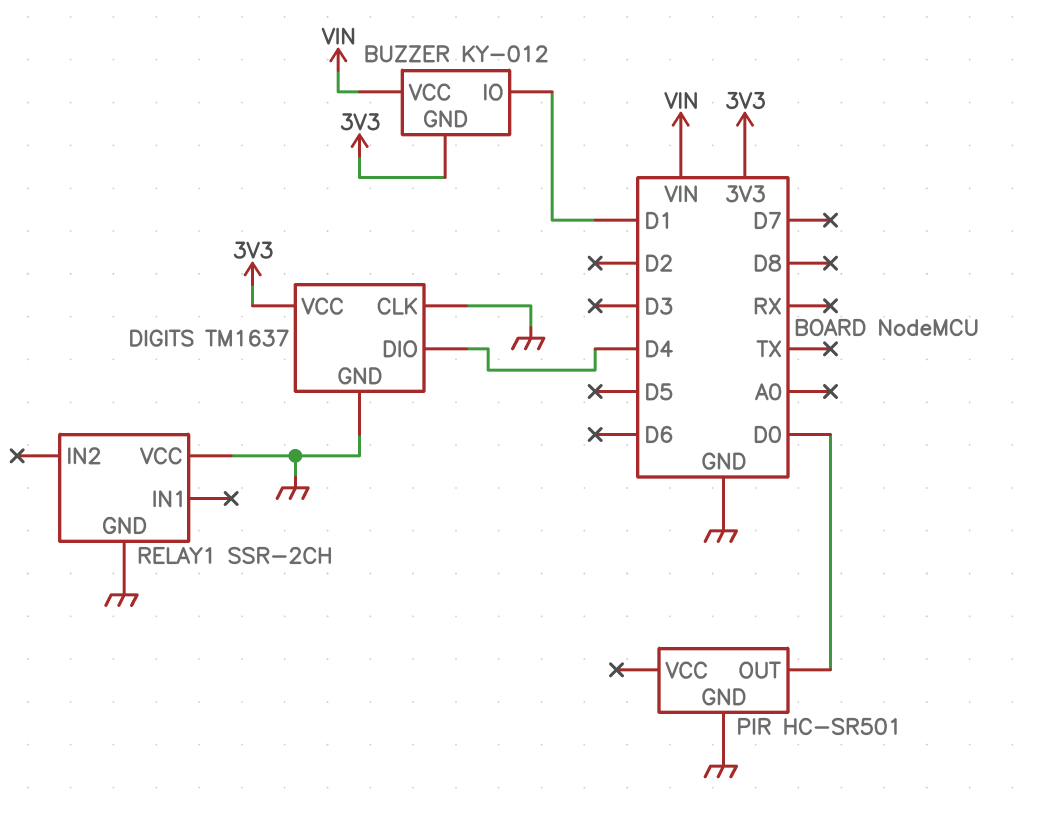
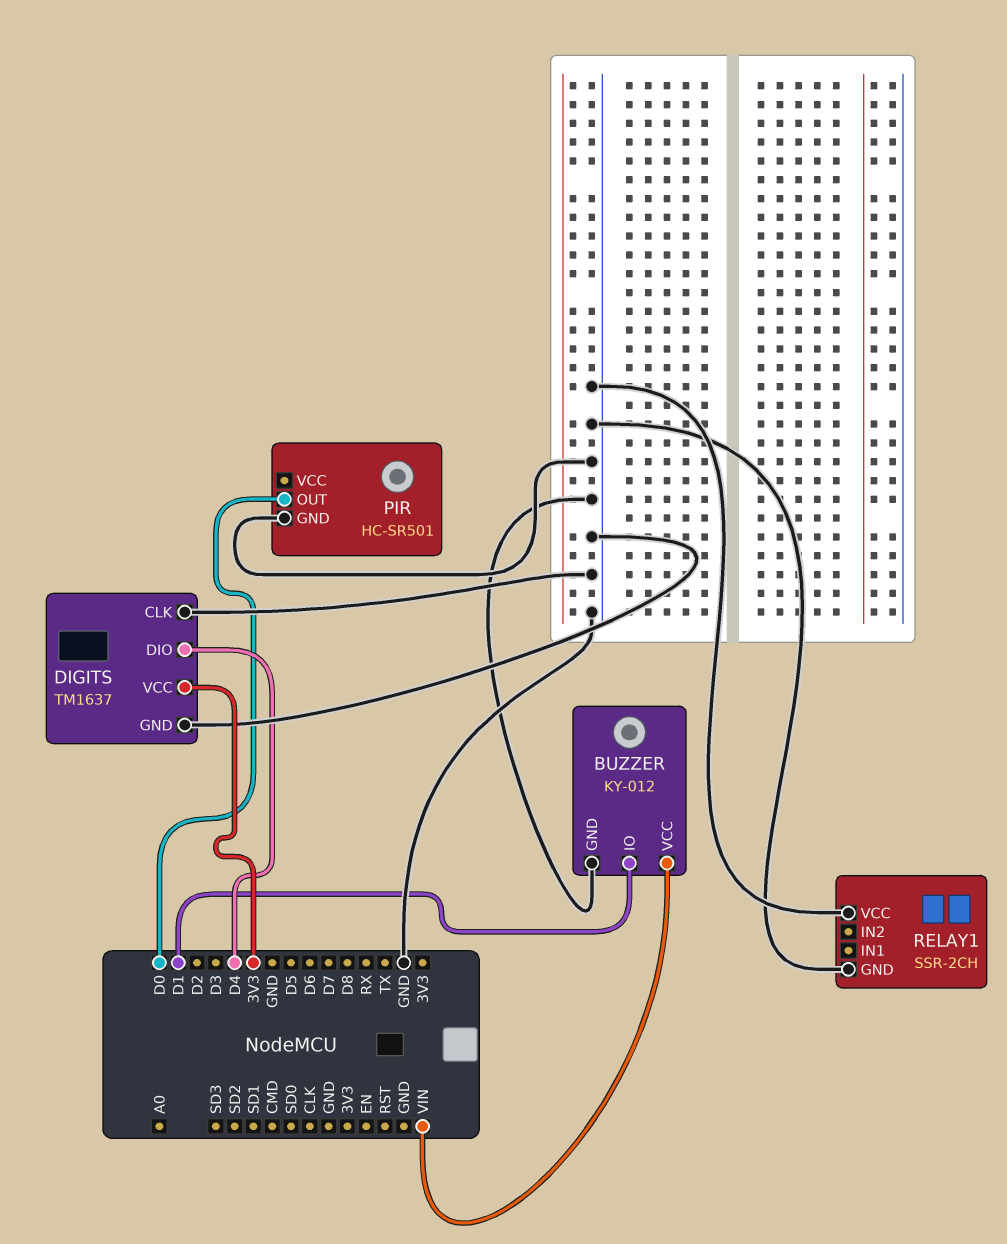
BUZZER pin GND: 3V3 -> GND

